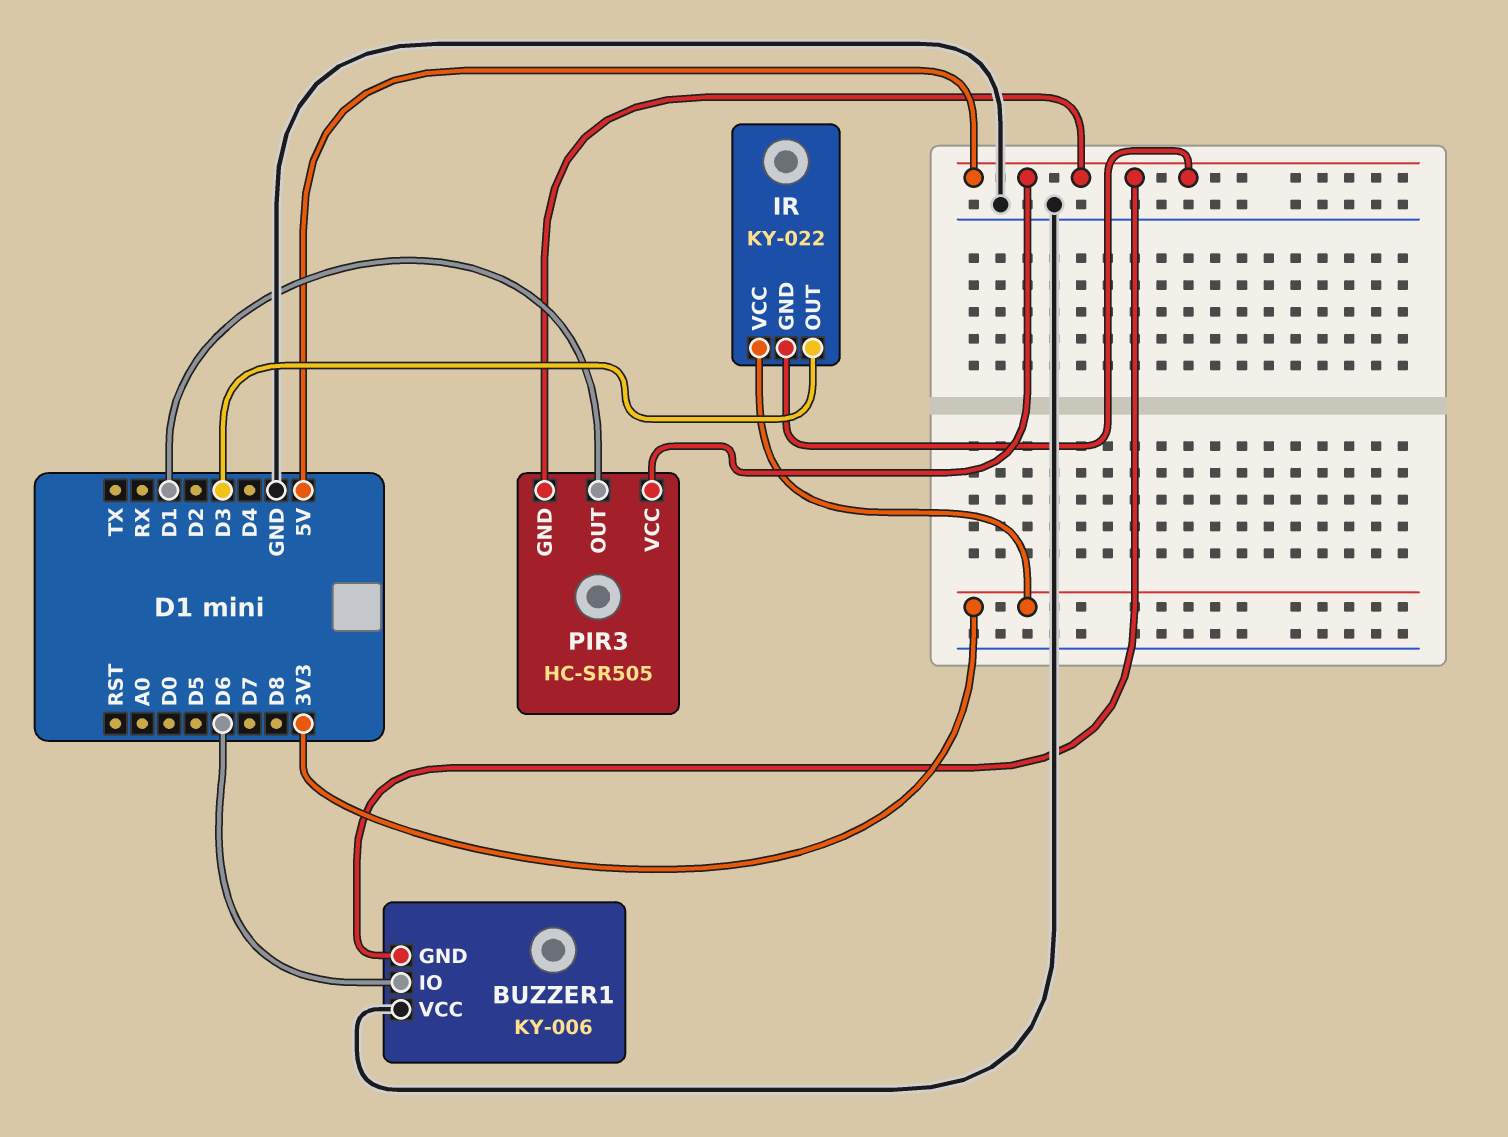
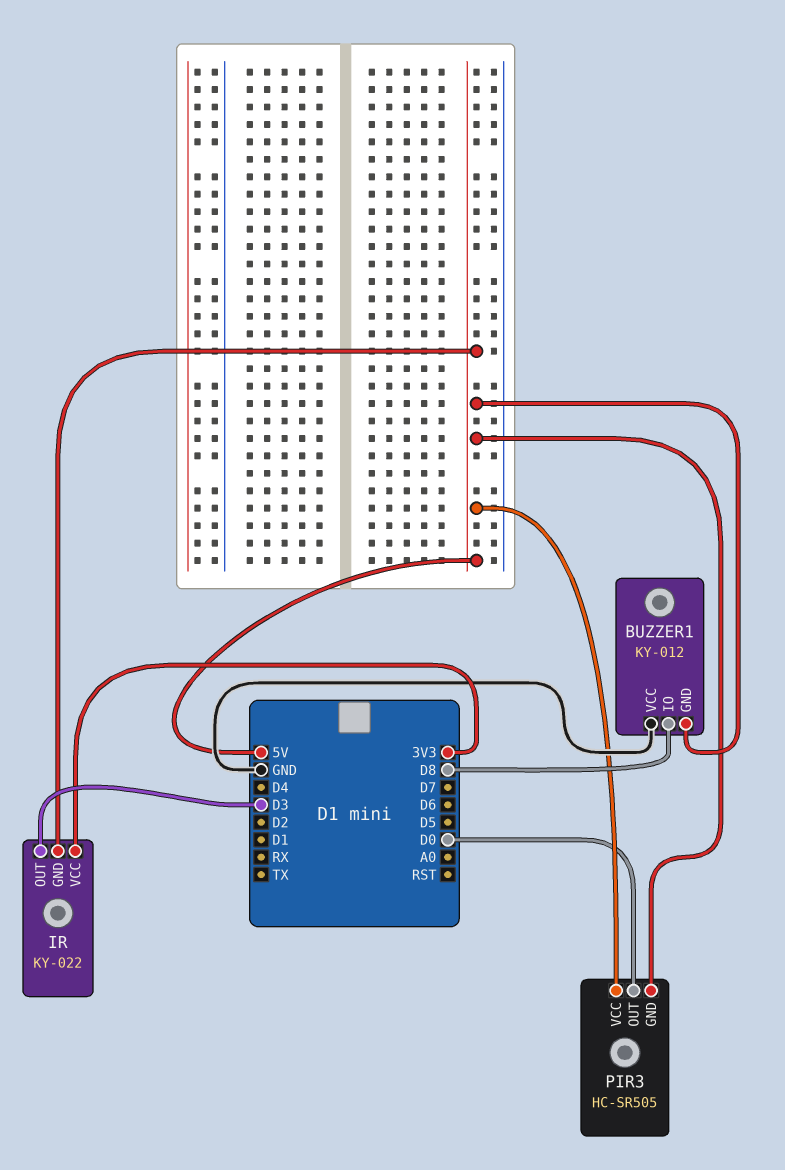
BUZZER1: KY-006 -> KY-012
BUZZER1 pin IO: D6 -> D8
PIR3 pin OUT: D1 -> D0

